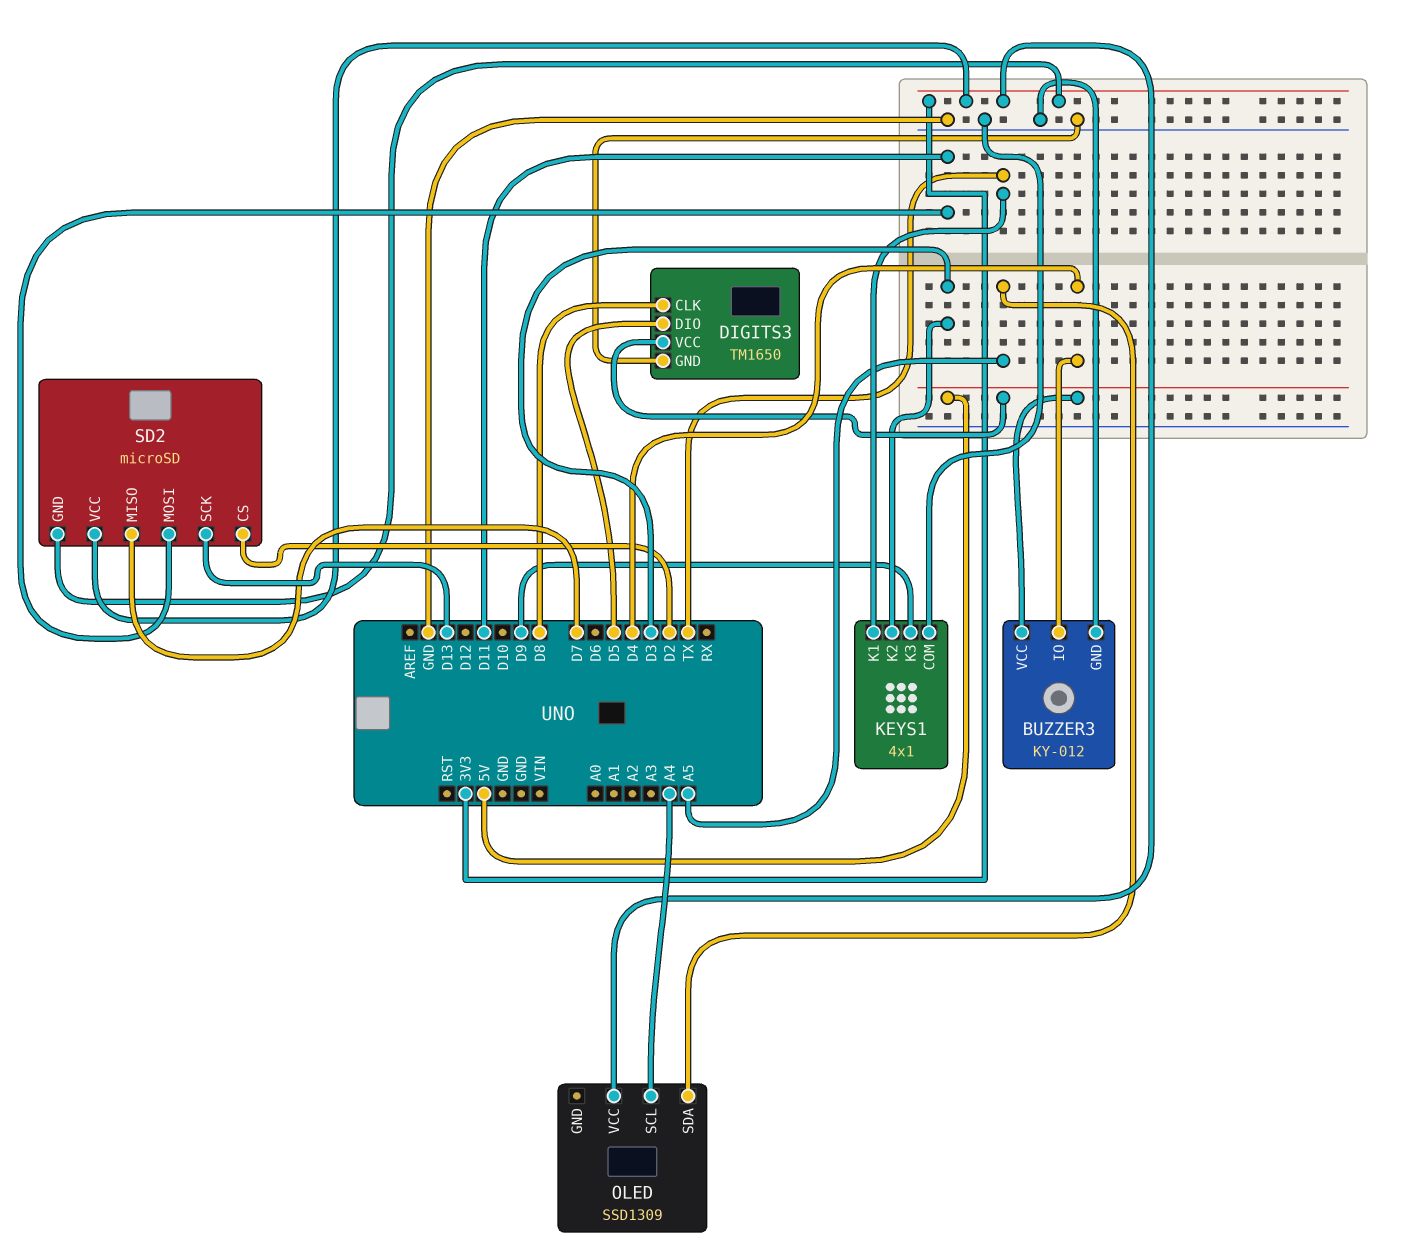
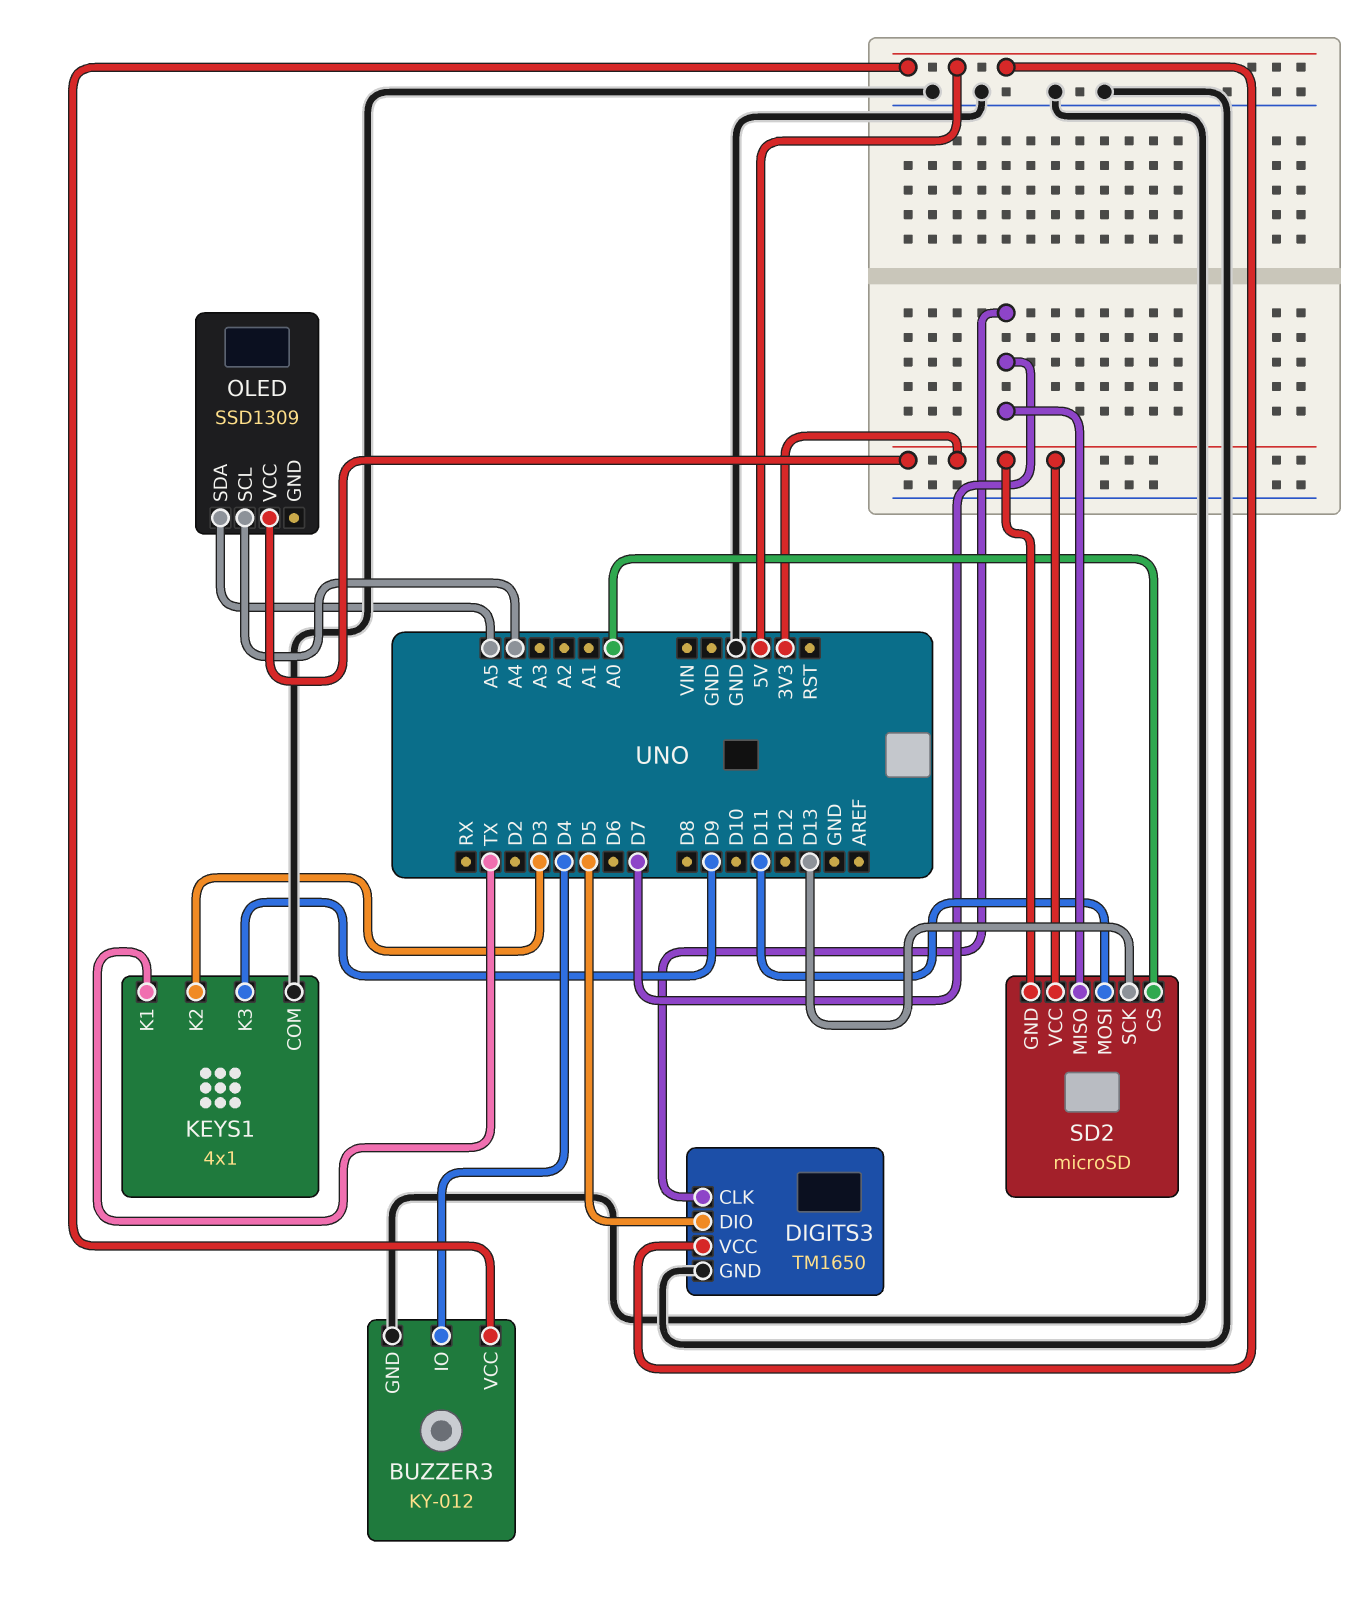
DIGITS3 pin CLK: D8 -> D7
SD2 pin CS: D2 -> A0

